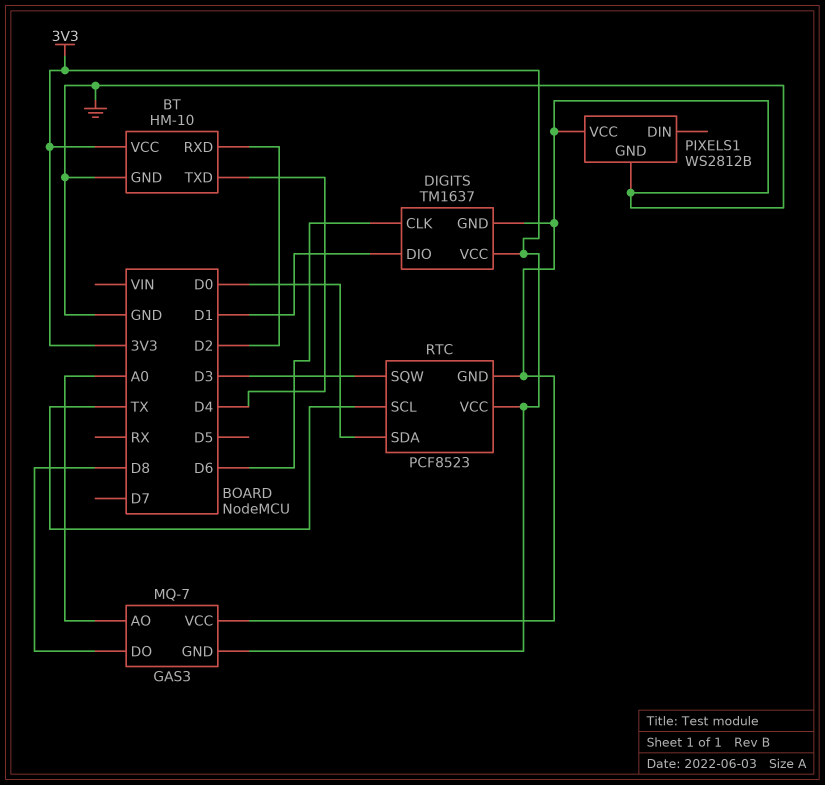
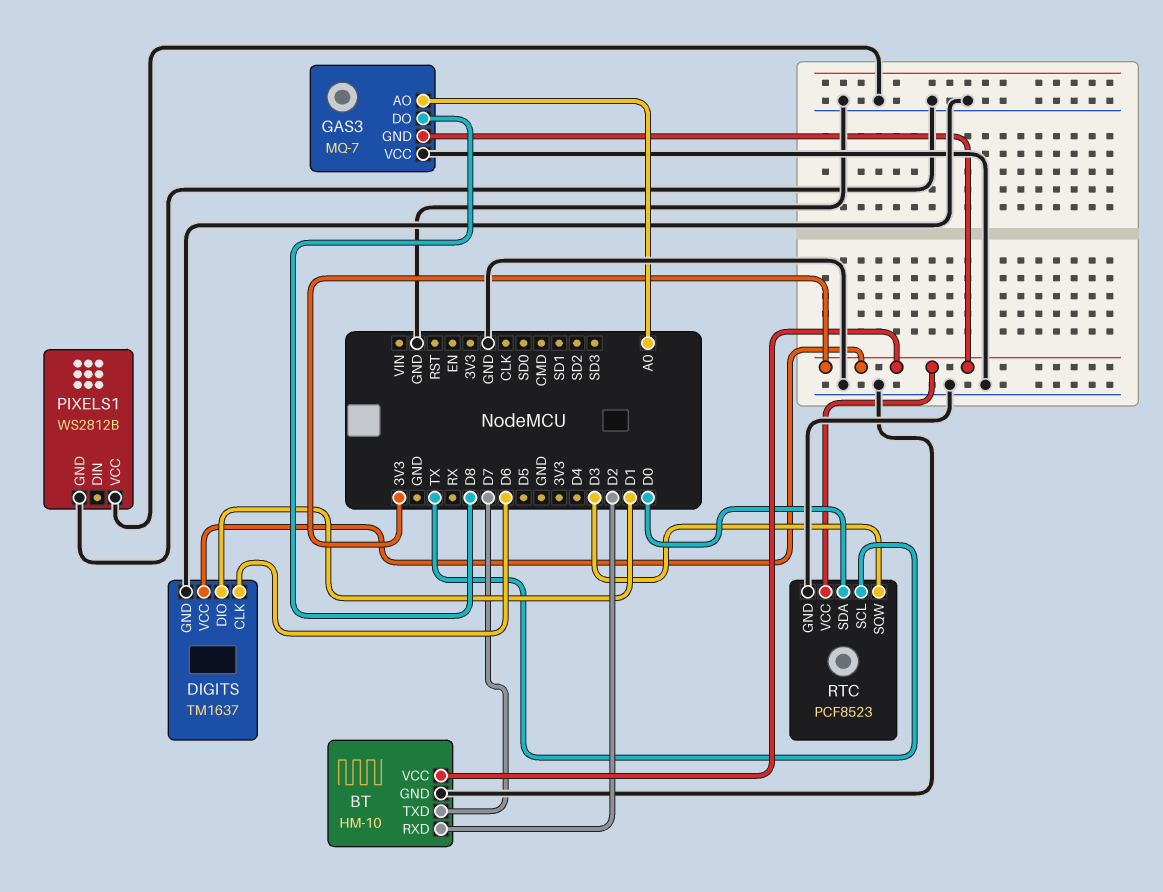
BT pin TXD: D4 -> D7

